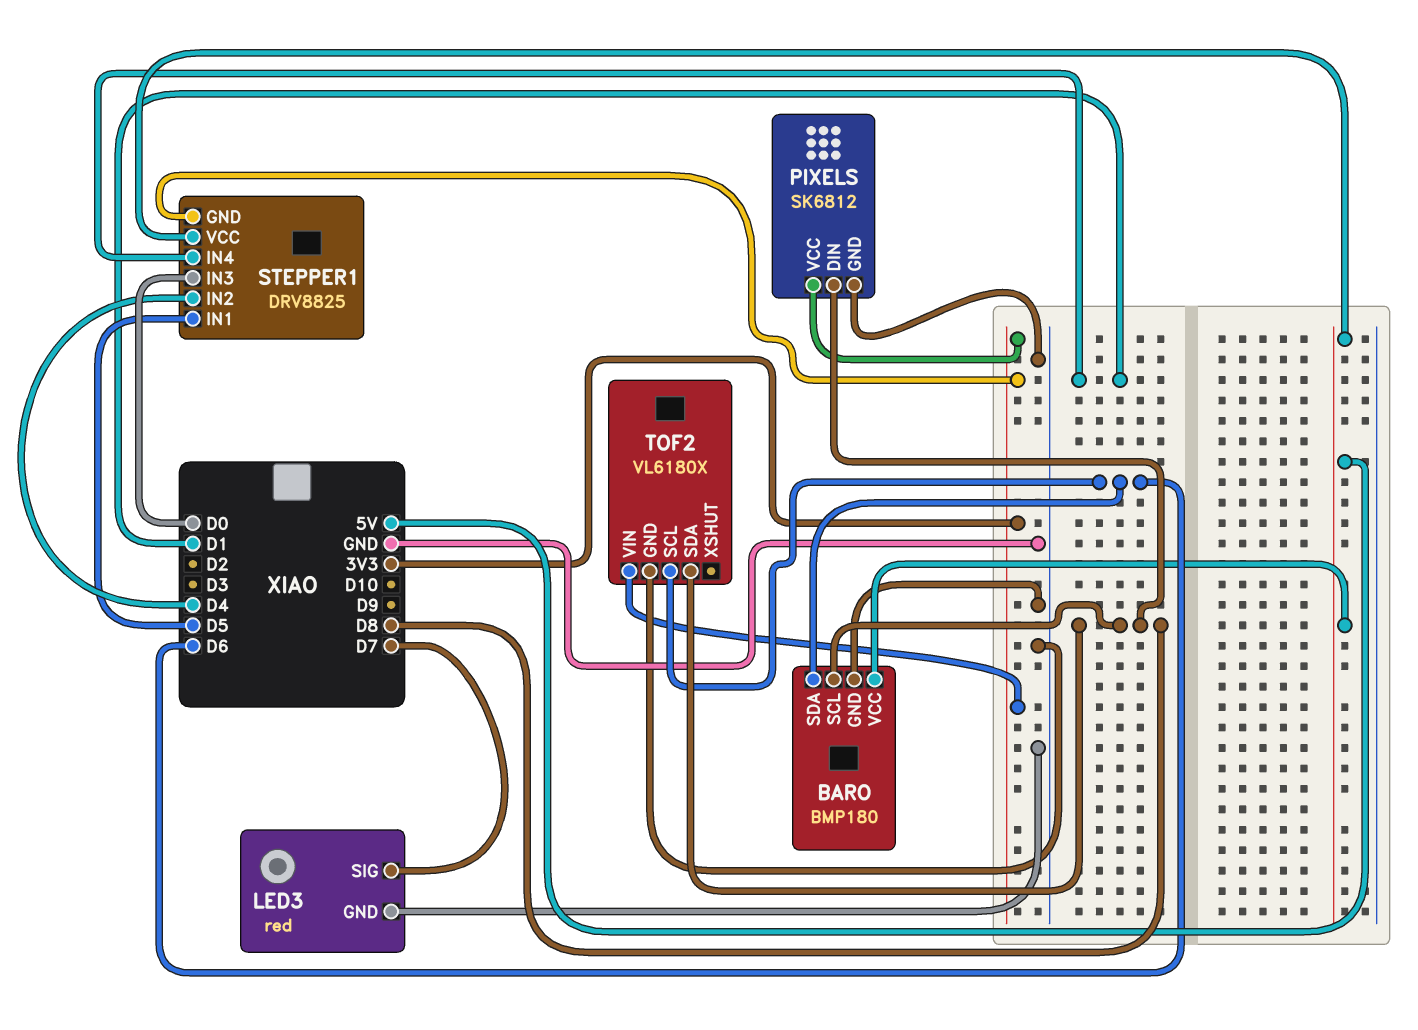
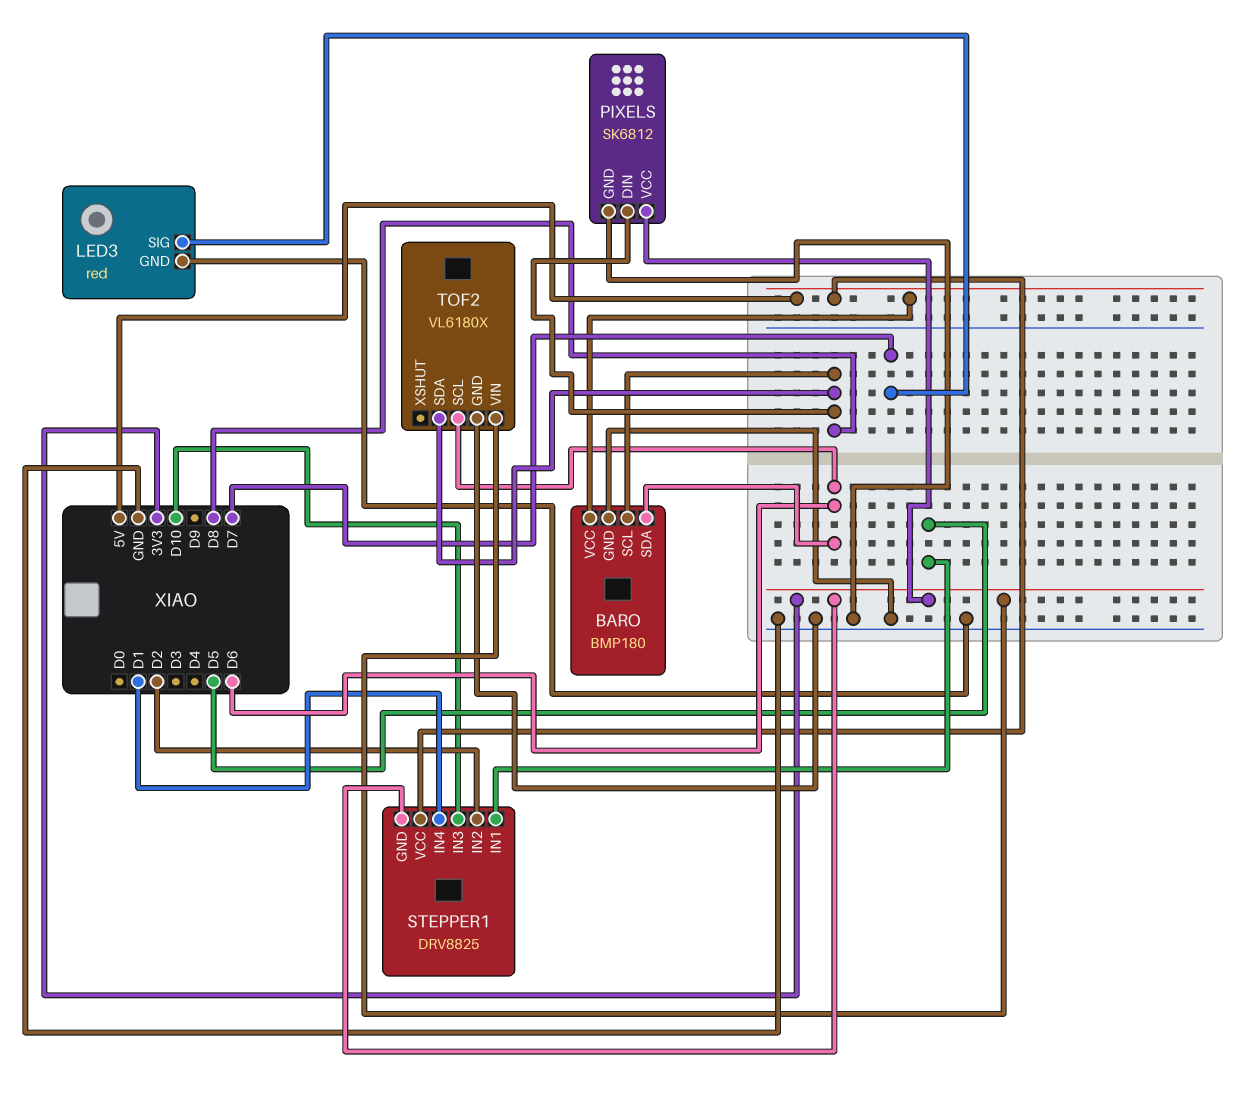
STEPPER1 pin IN2: D4 -> D2
STEPPER1 pin IN3: D0 -> D10

